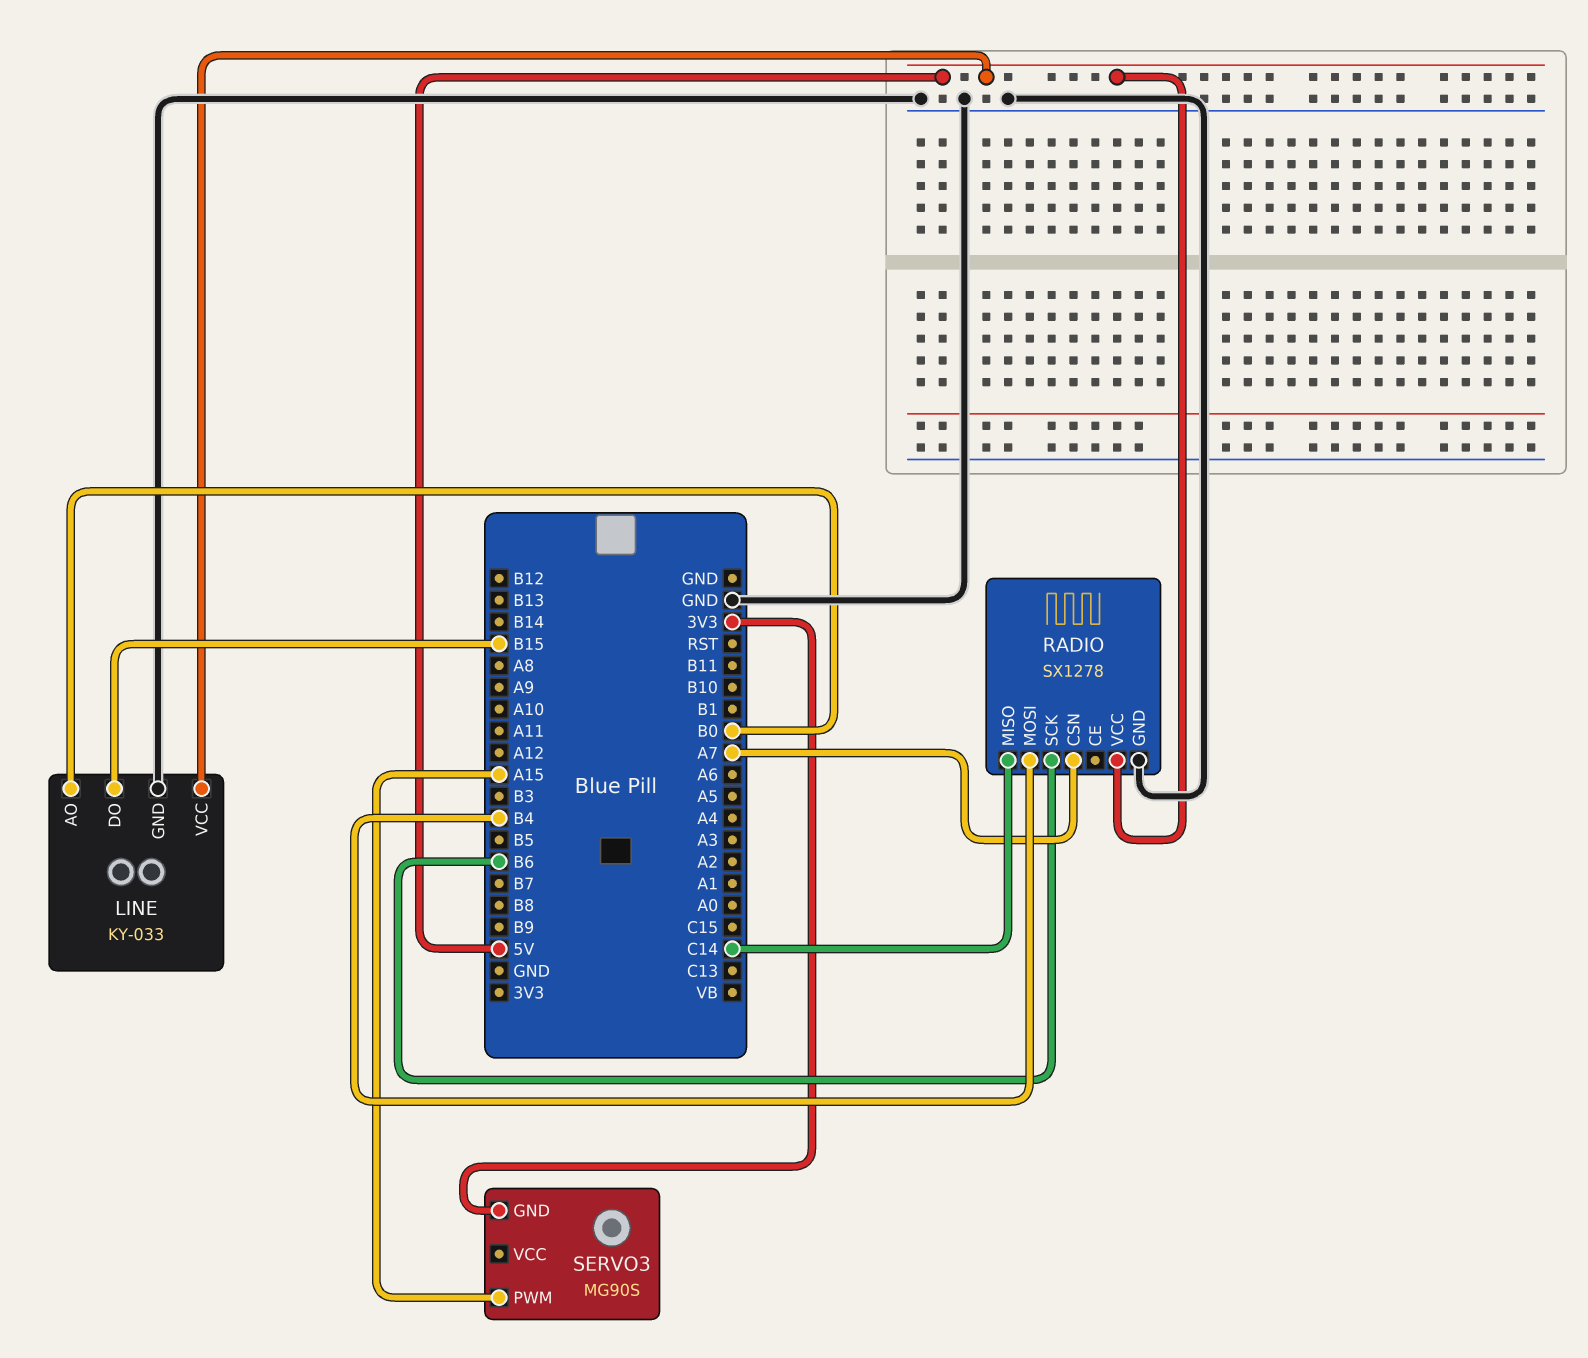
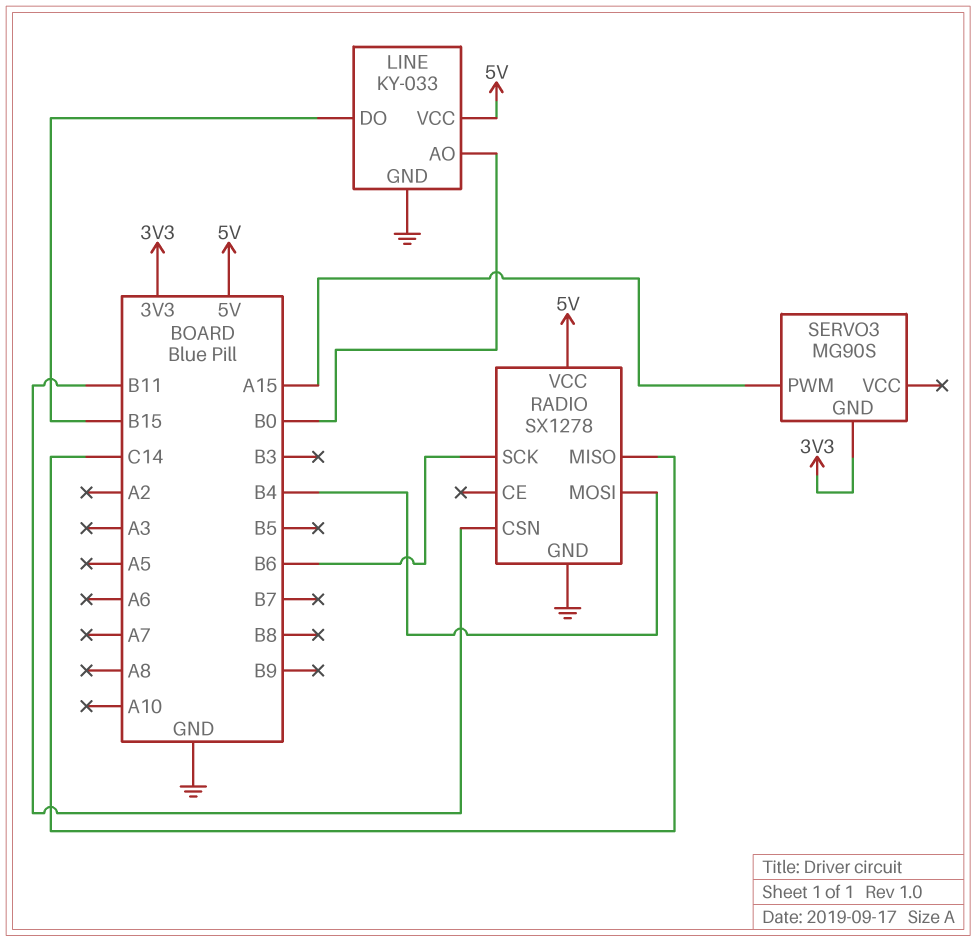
RADIO pin CSN: A7 -> B11

